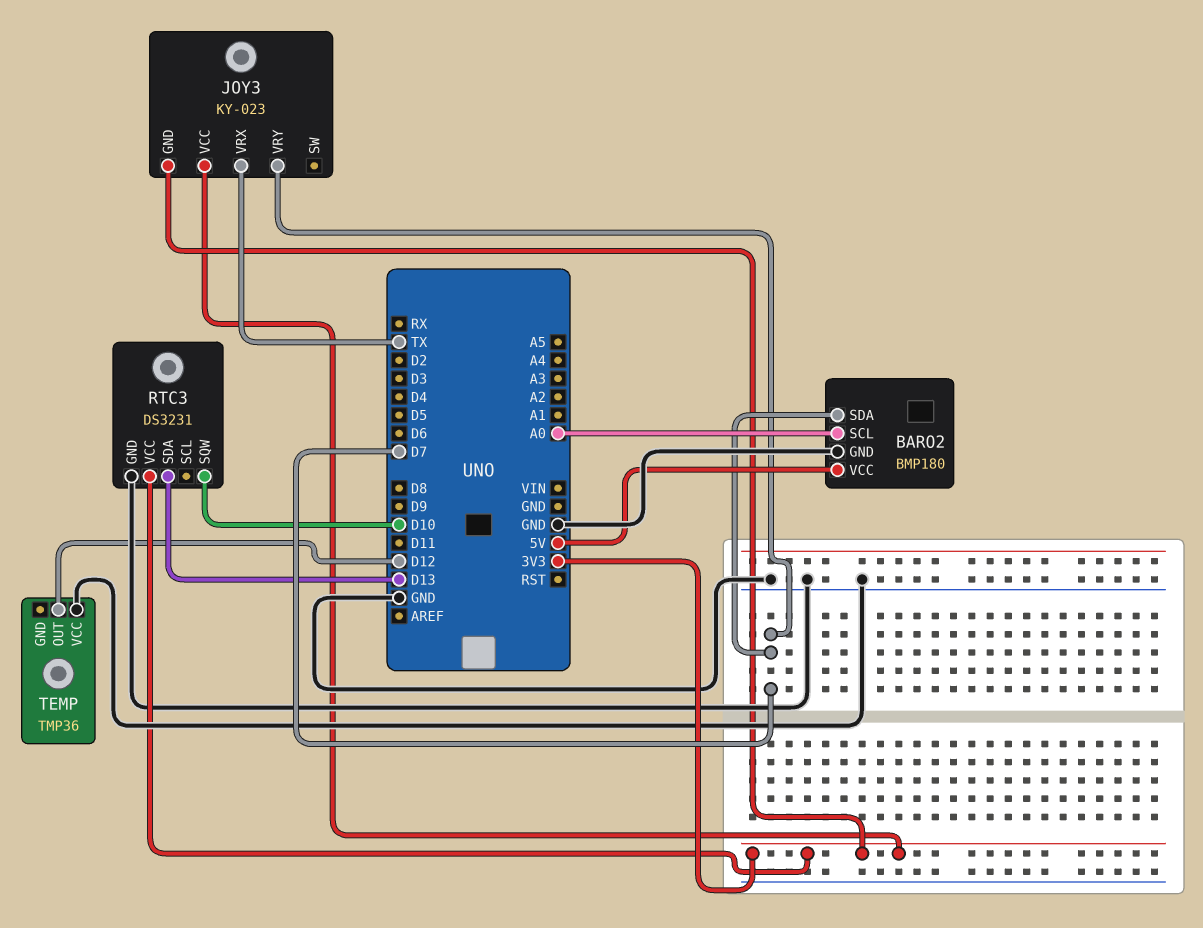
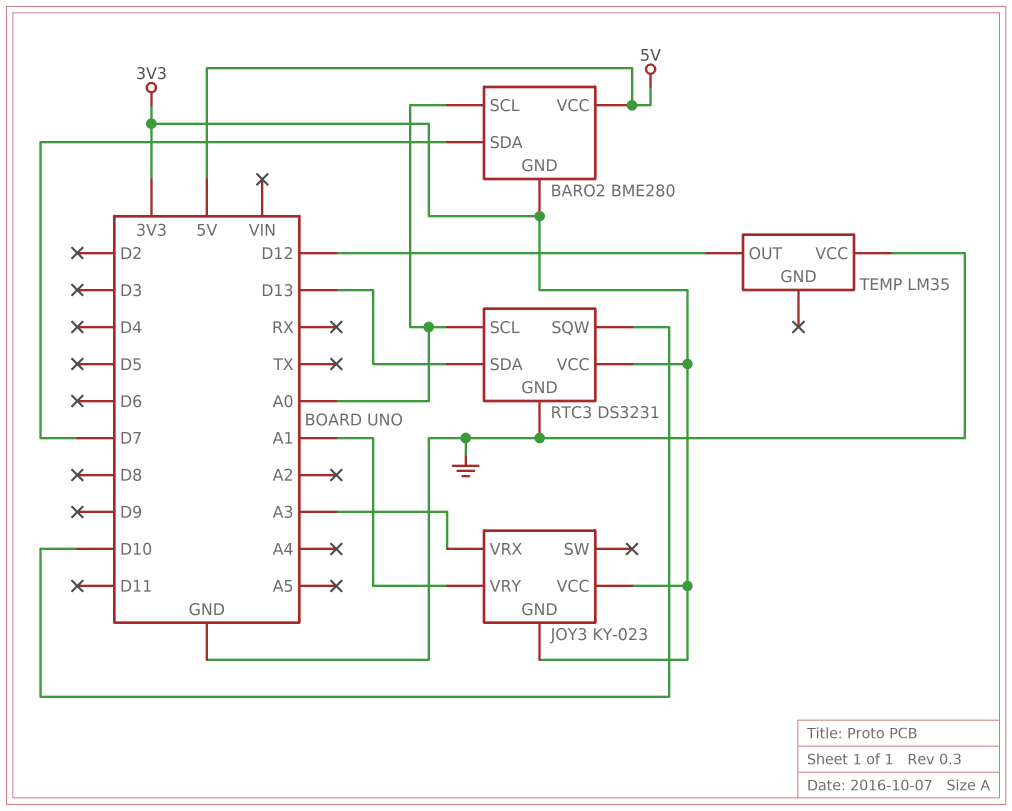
BARO2: BMP180 -> BME280
BARO2 pin GND: GND -> 3V3
JOY3 pin VRX: TX -> A3
JOY3 pin VRY: D7 -> A1
RTC3 pin SCL: none -> A0
TEMP: TMP36 -> LM35

